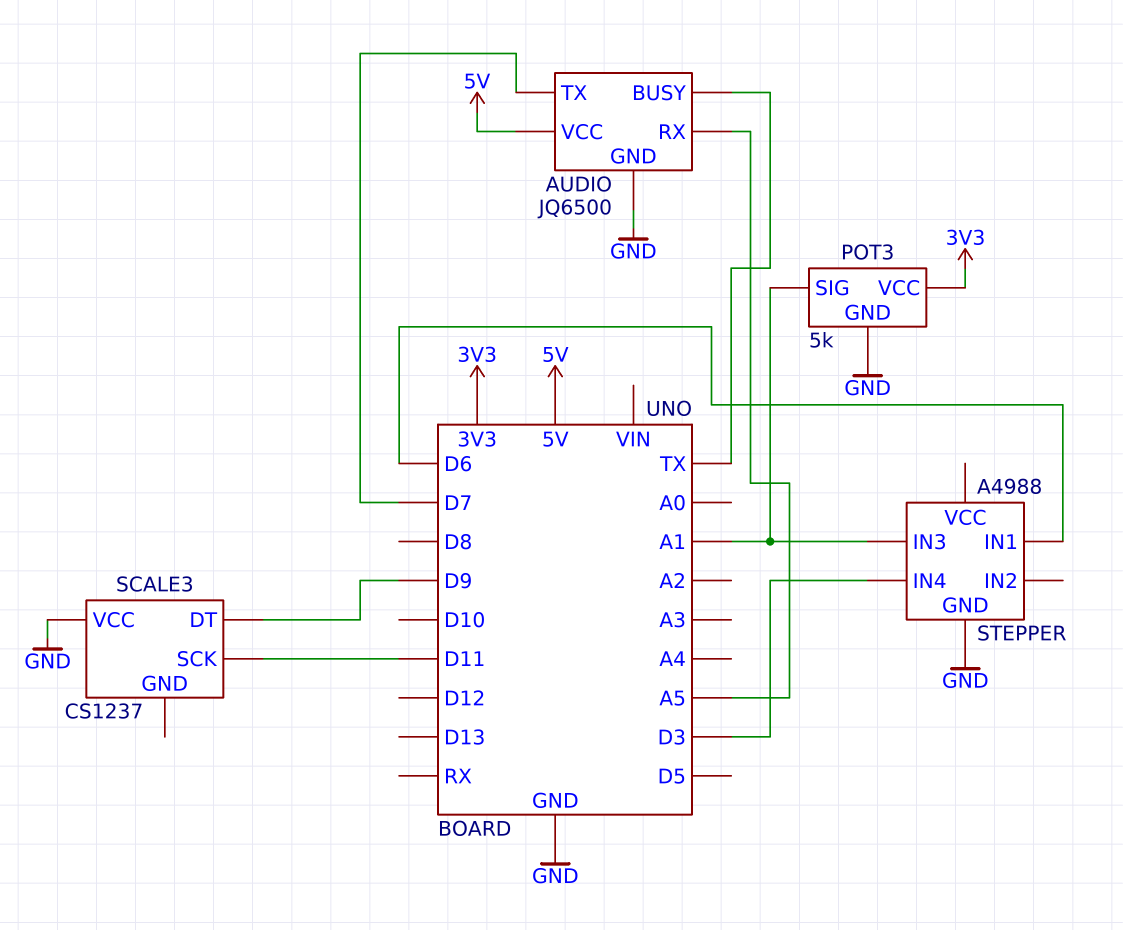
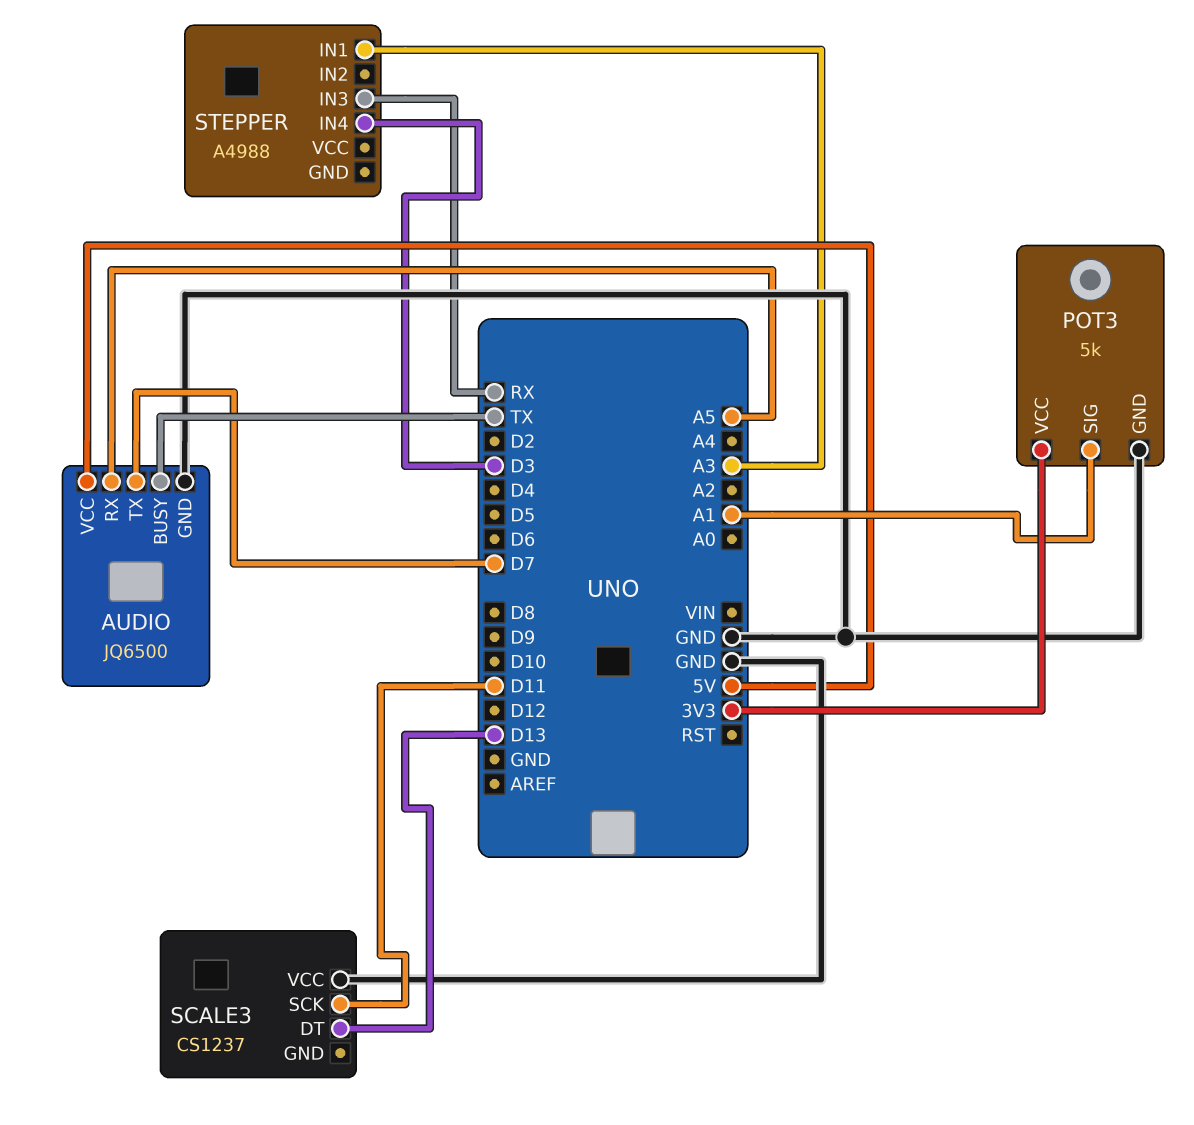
SCALE3 pin DT: D9 -> D13
STEPPER pin GND: GND -> none
STEPPER pin IN1: D6 -> A3
STEPPER pin IN3: A1 -> RX

